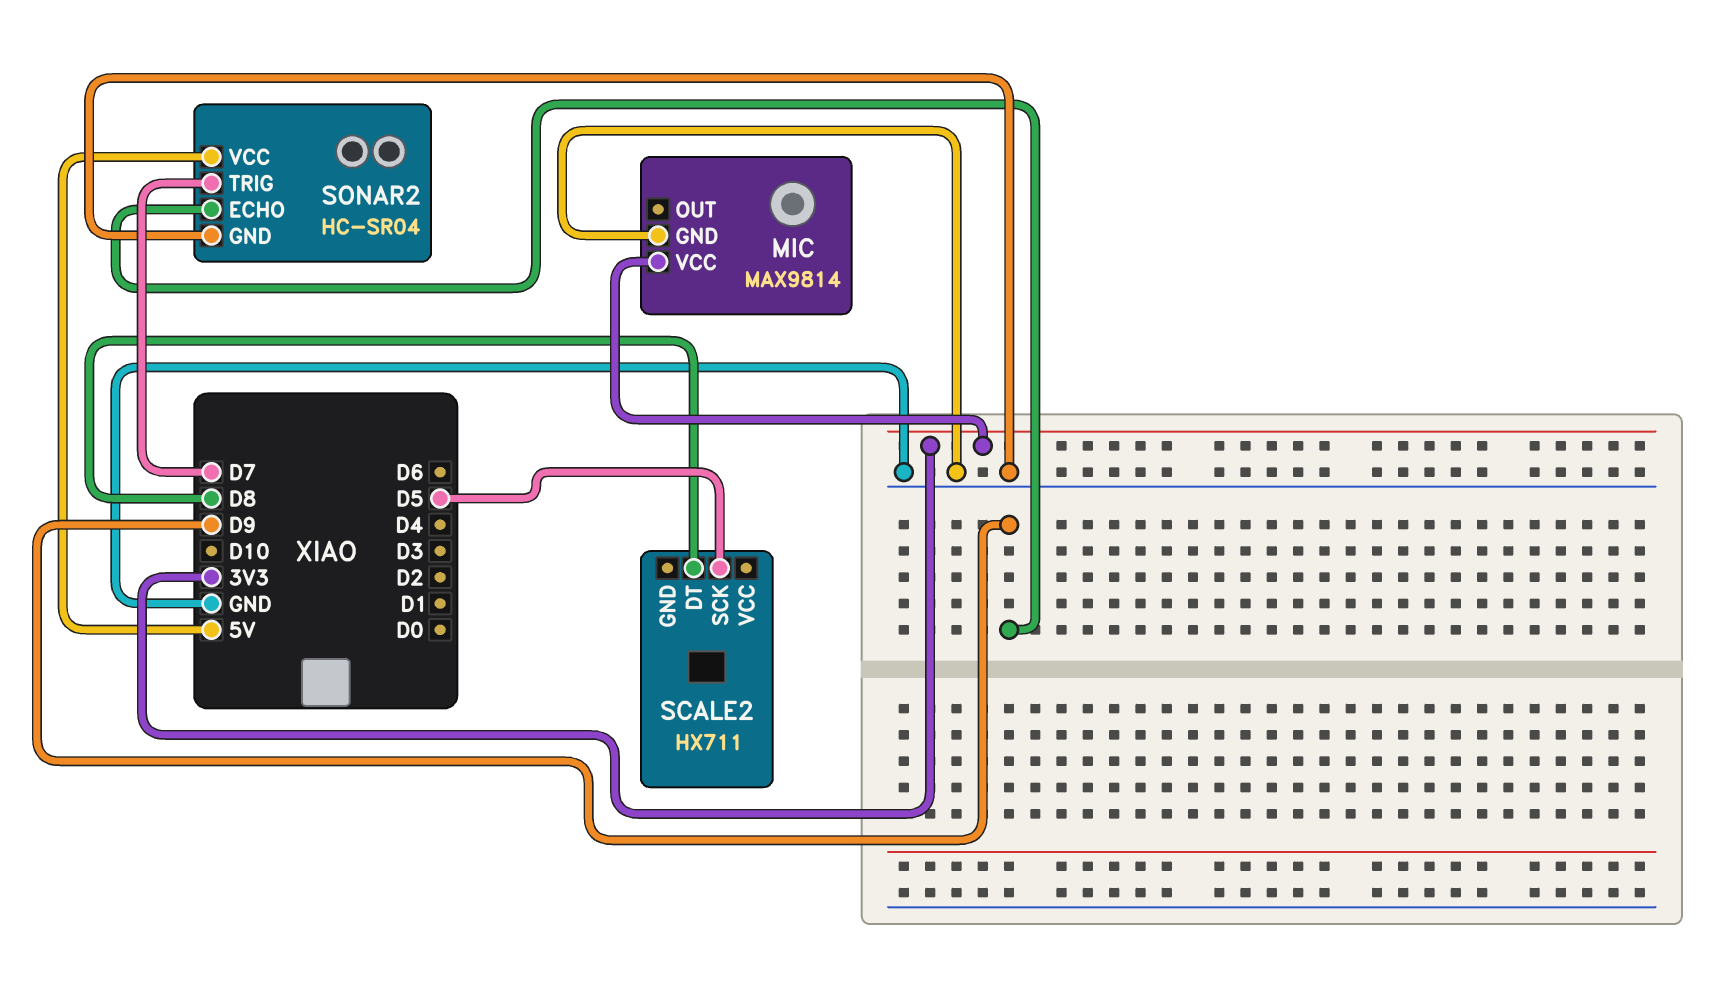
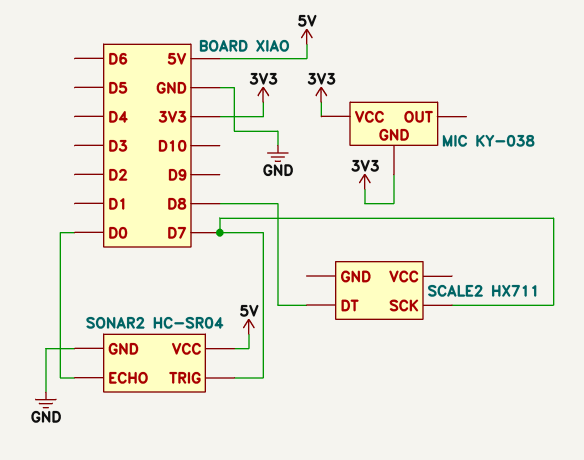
MIC: MAX9814 -> KY-038
MIC pin GND: GND -> 3V3
SCALE2 pin SCK: D5 -> D7
SONAR2 pin ECHO: D9 -> D0

